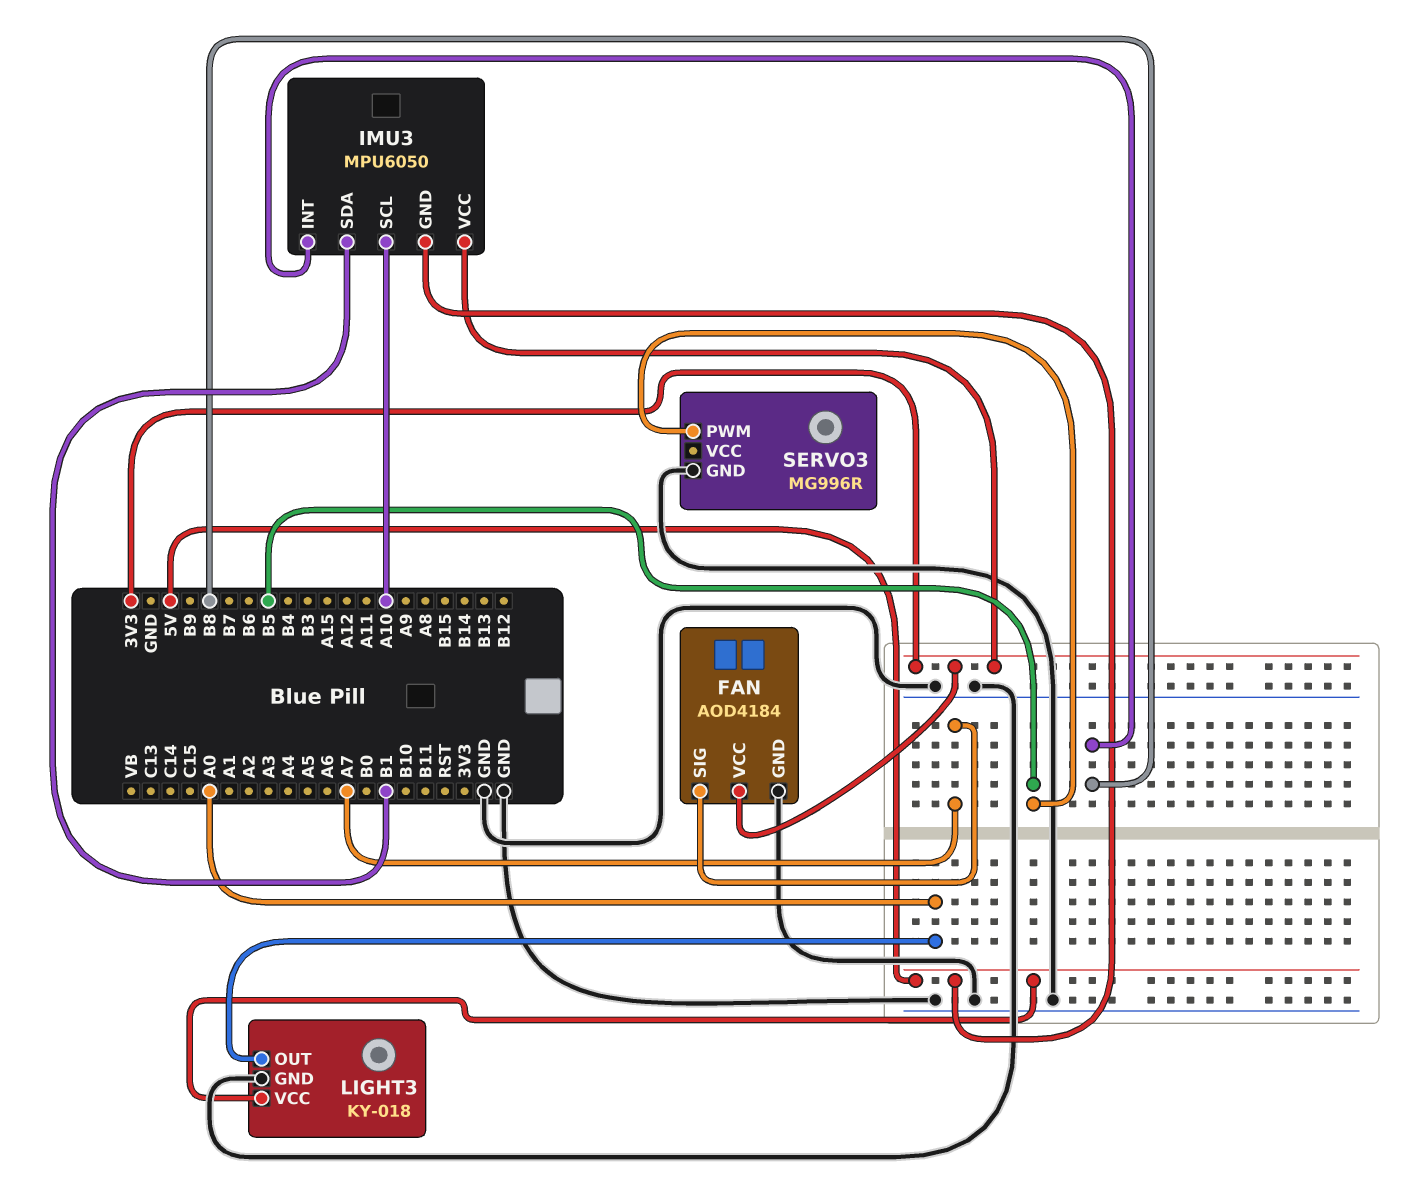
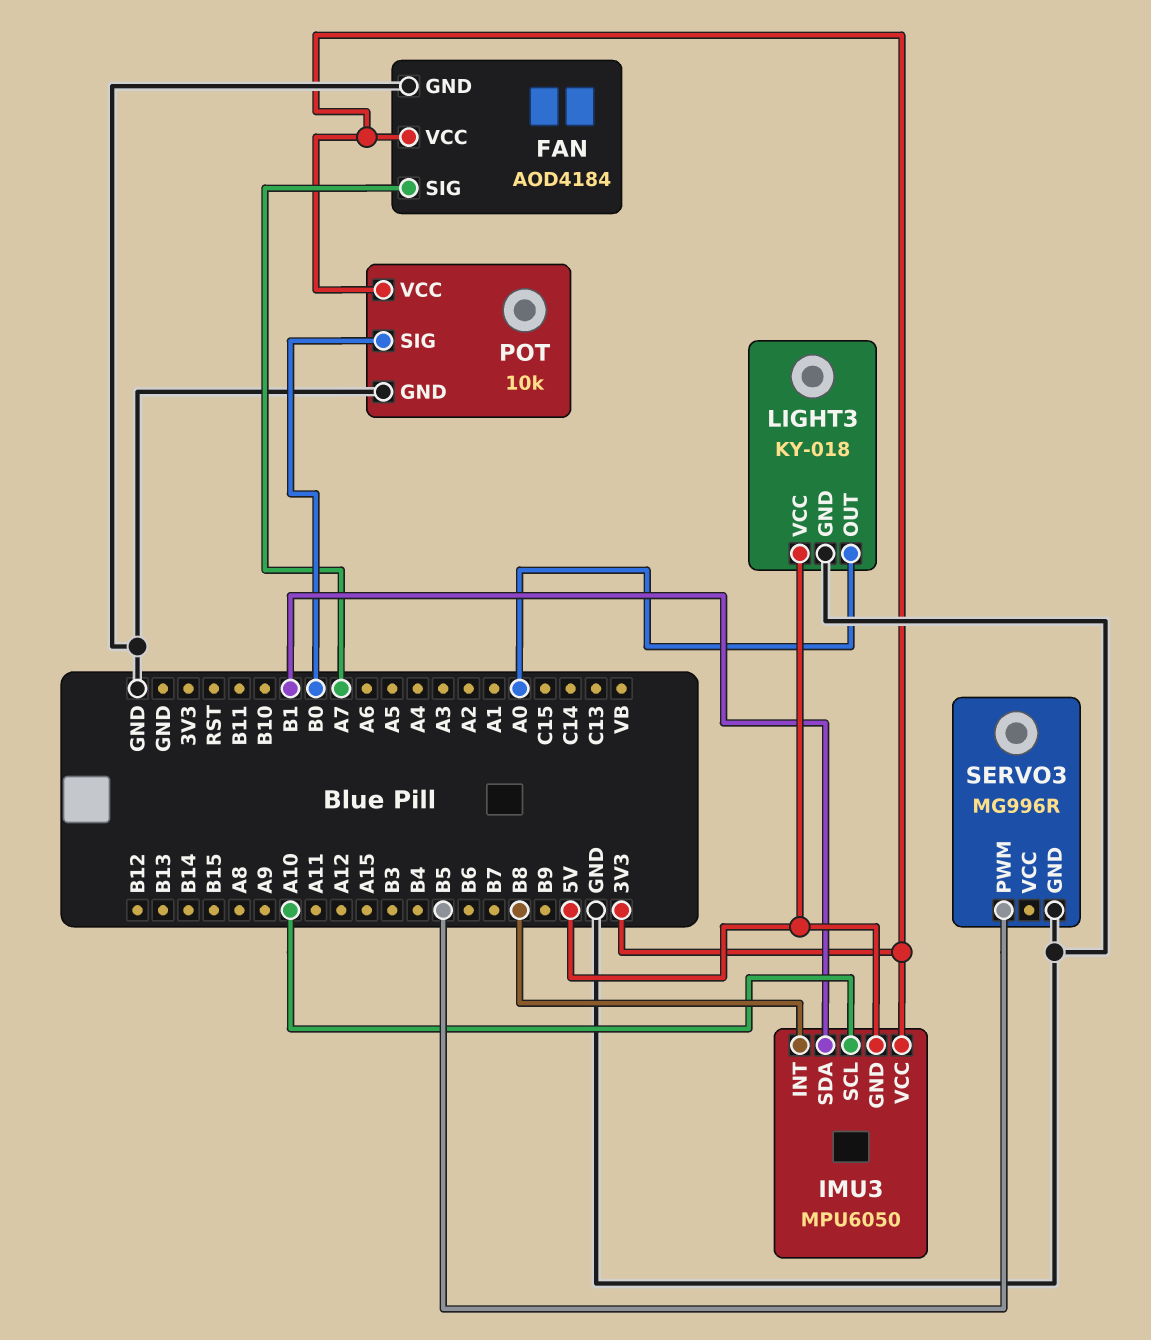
POT: none -> 10k
POT pin GND: none -> GND
POT pin SIG: none -> B0
POT pin VCC: none -> 3V3

